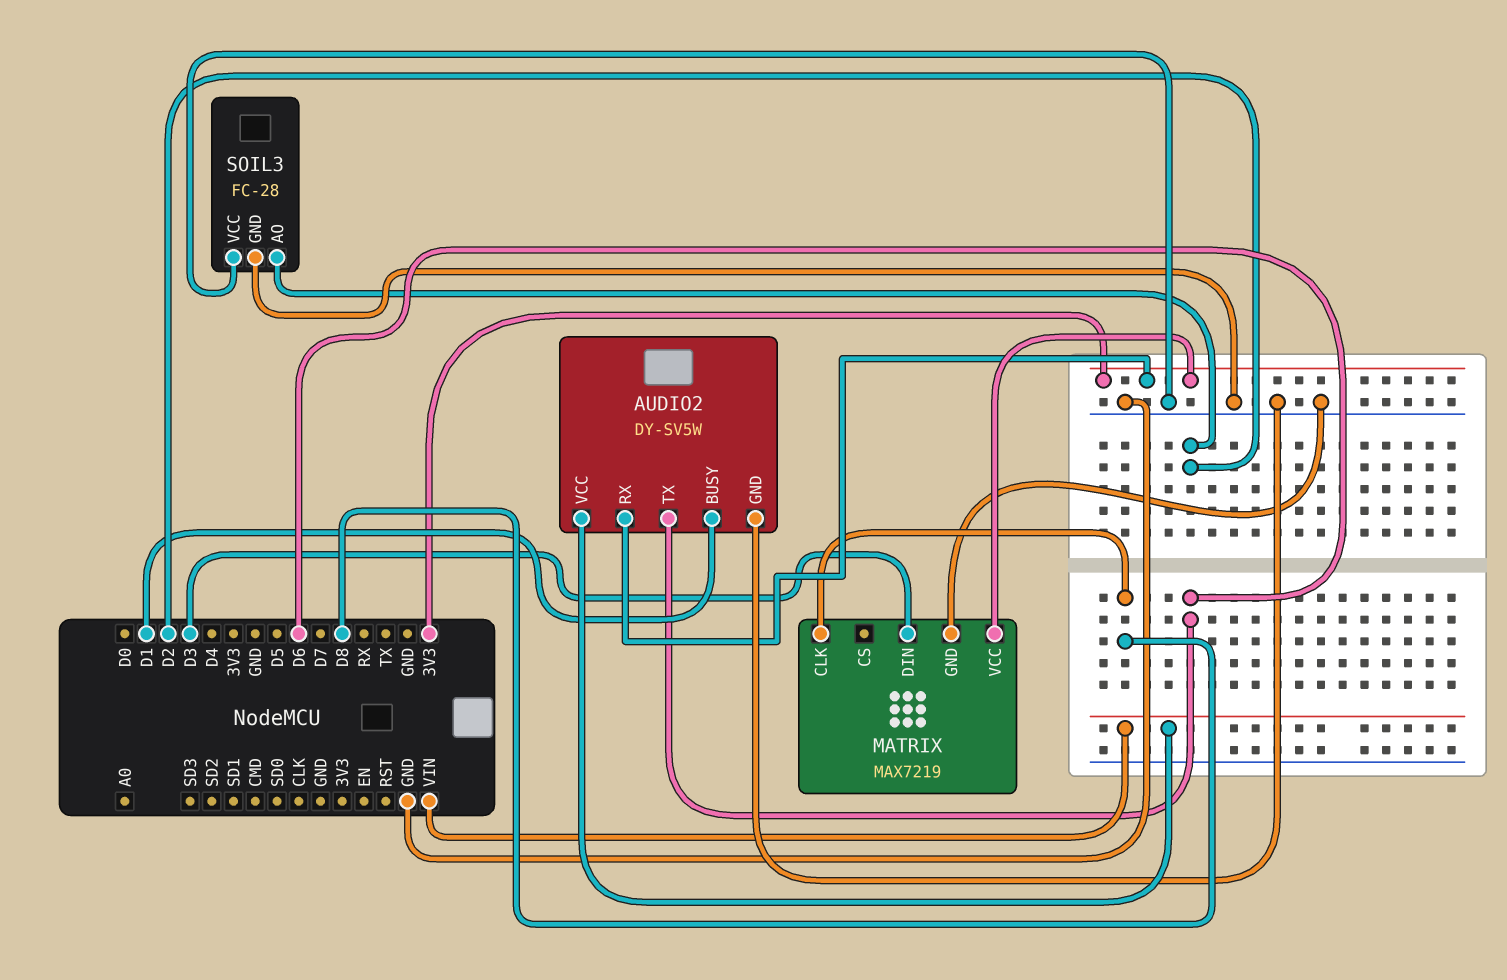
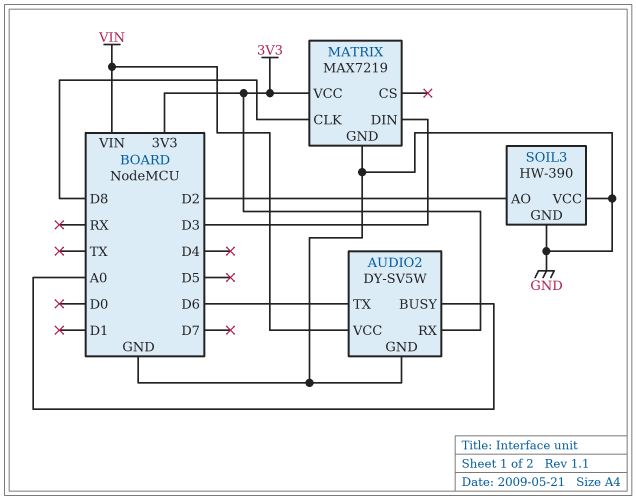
AUDIO2 pin BUSY: D1 -> A0
SOIL3: FC-28 -> HW-390

